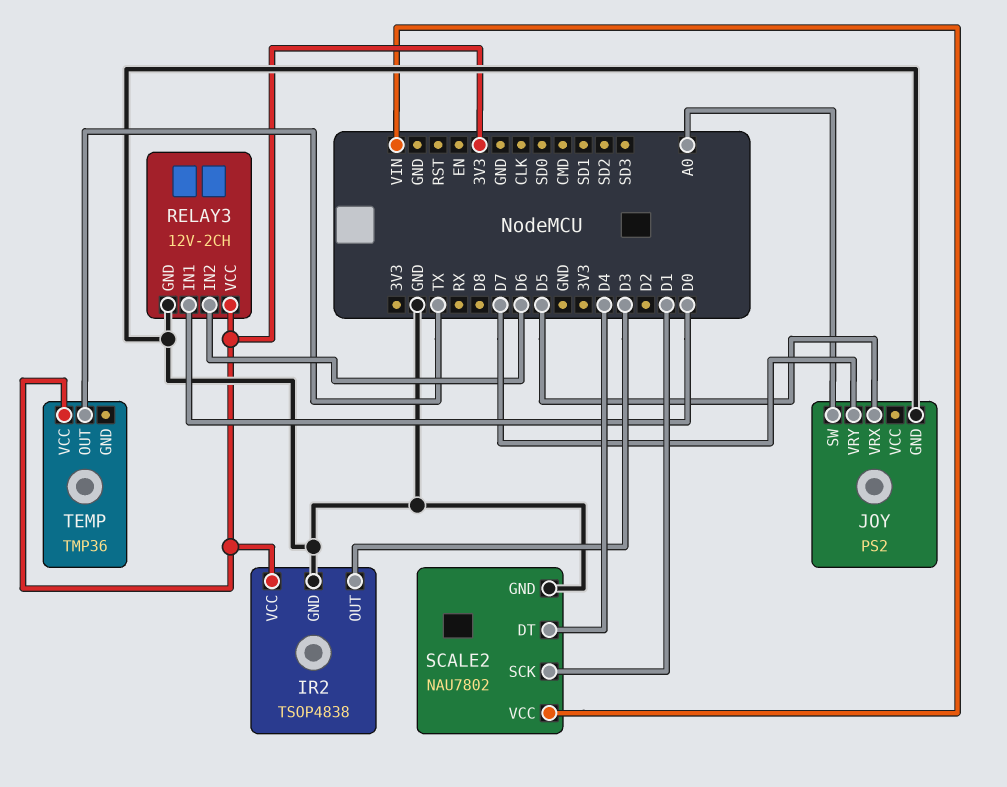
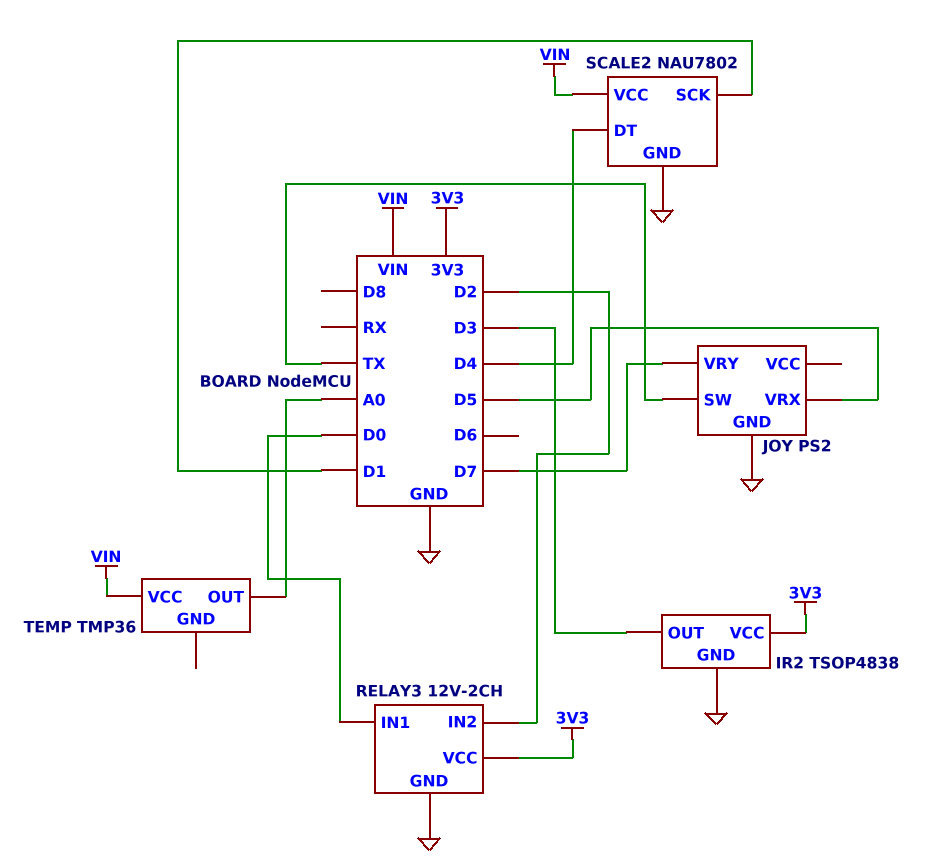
JOY pin SW: A0 -> TX
RELAY3 pin IN2: D6 -> D2
TEMP pin OUT: TX -> A0
TEMP pin VCC: 3V3 -> VIN

